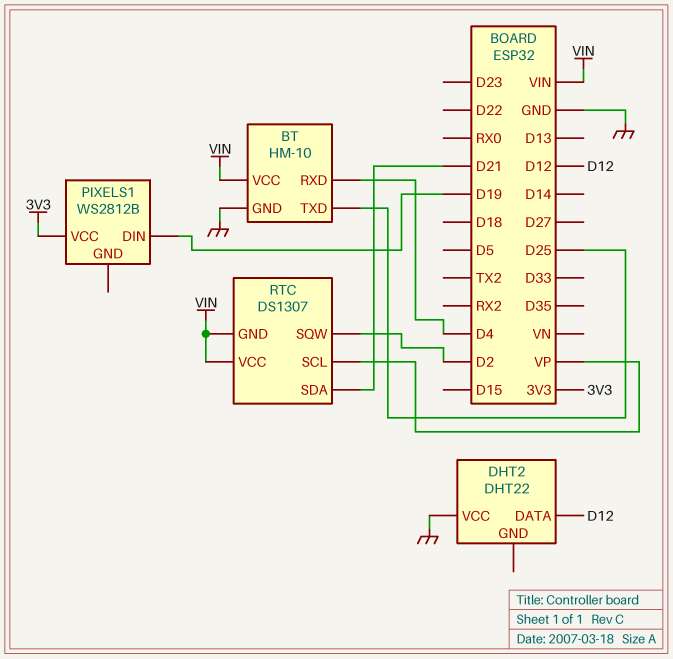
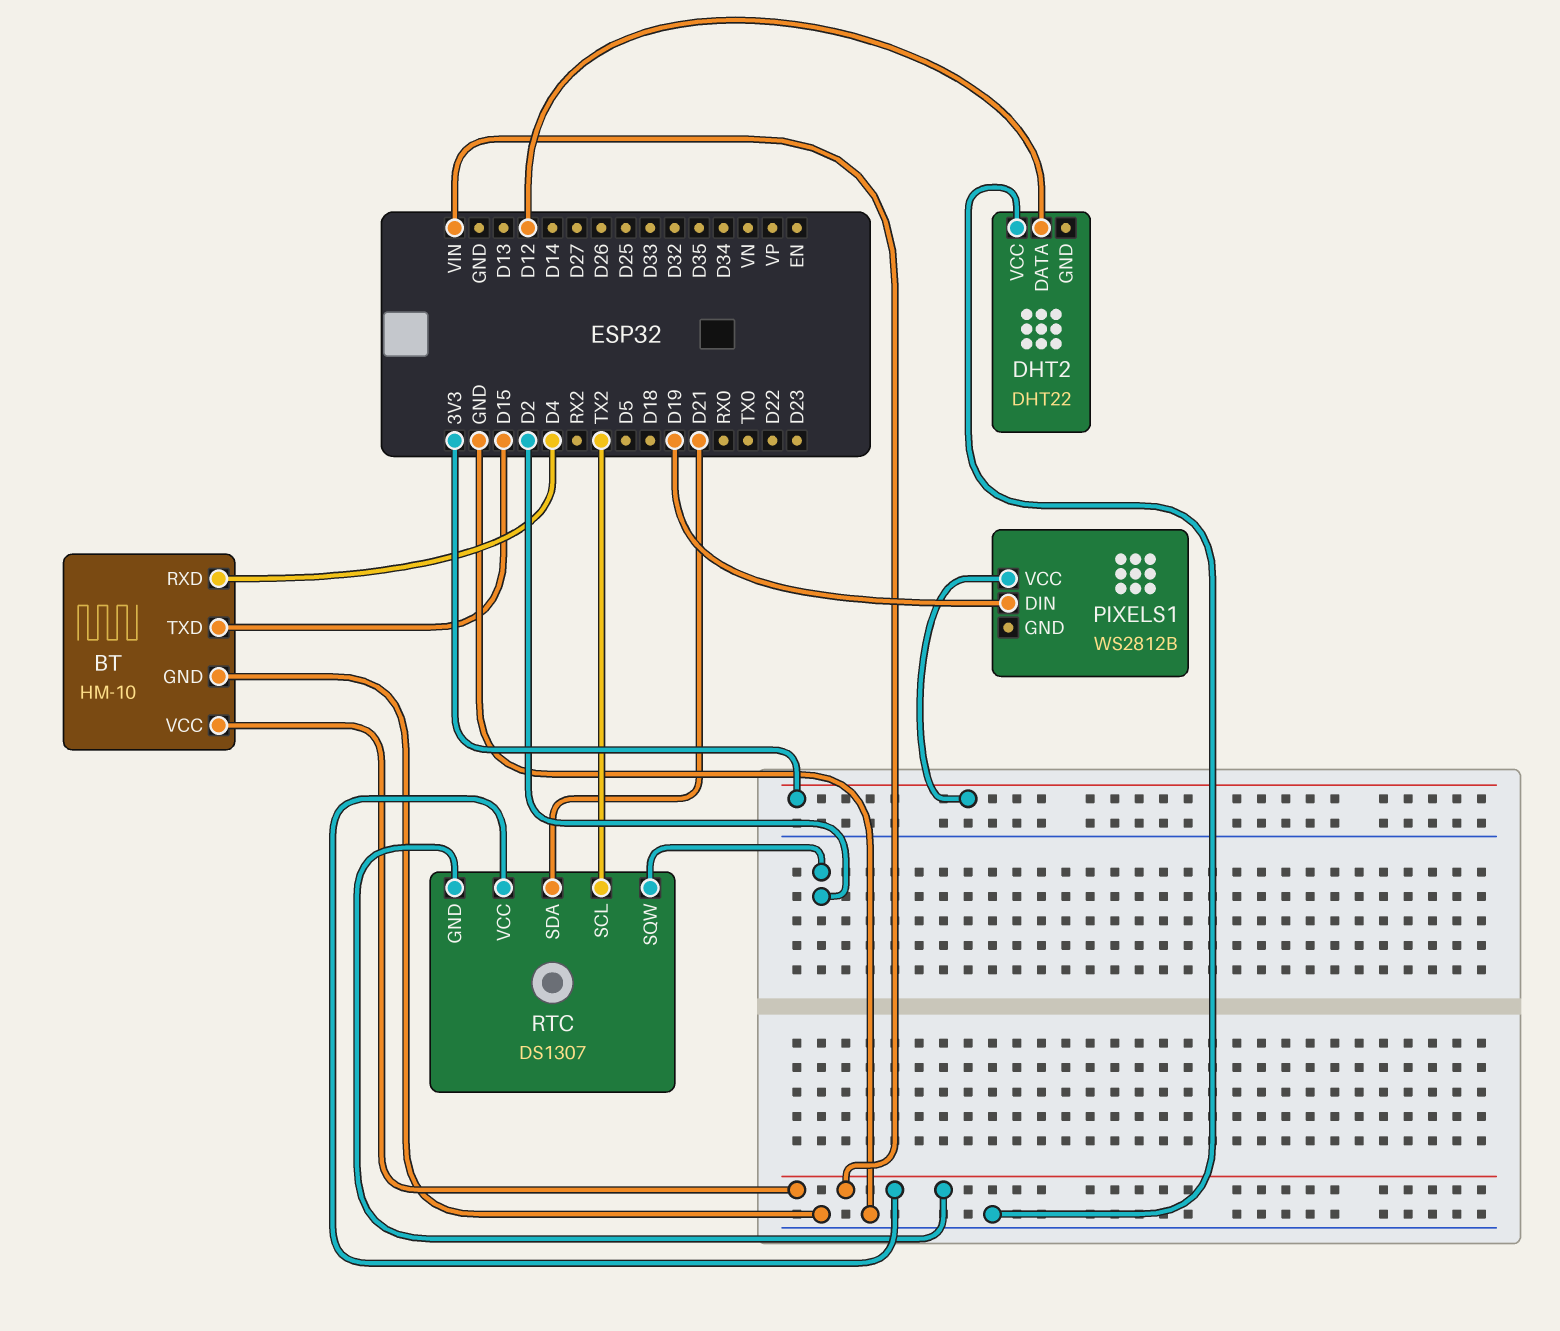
BT pin TXD: D25 -> D15
RTC pin SCL: VP -> TX2

